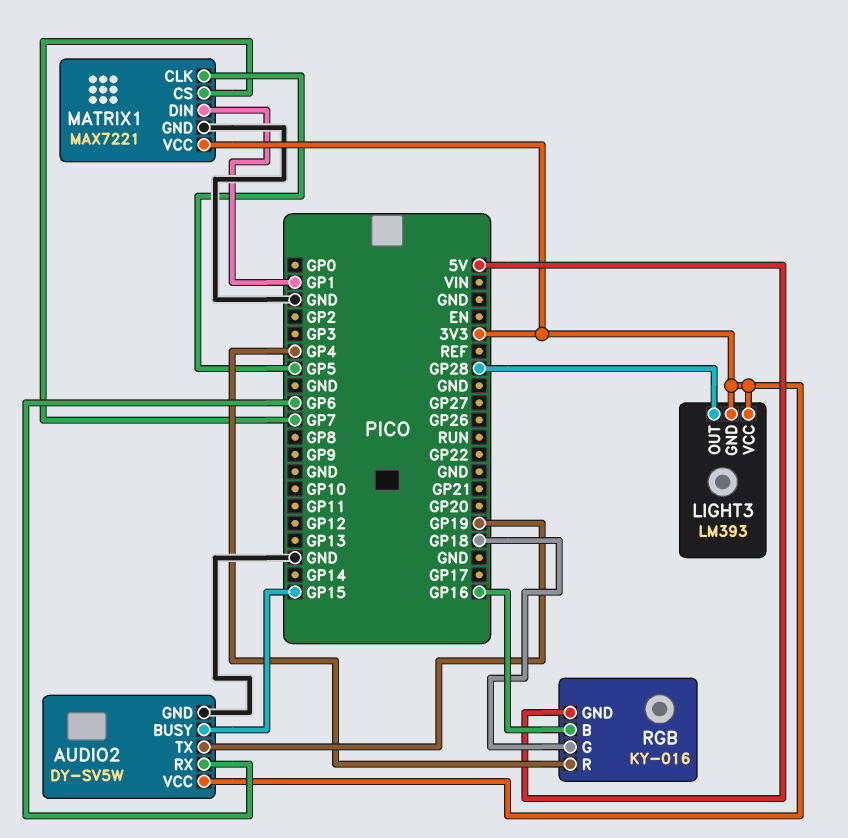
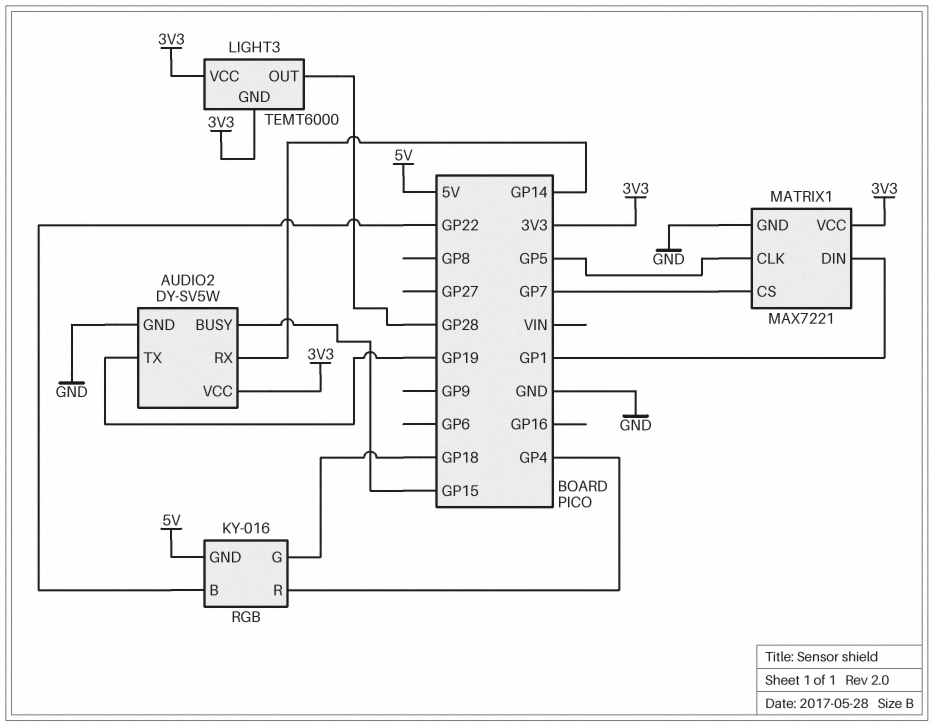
AUDIO2 pin RX: GP6 -> GP14
LIGHT3: LM393 -> TEMT6000
RGB pin B: GP16 -> GP22

